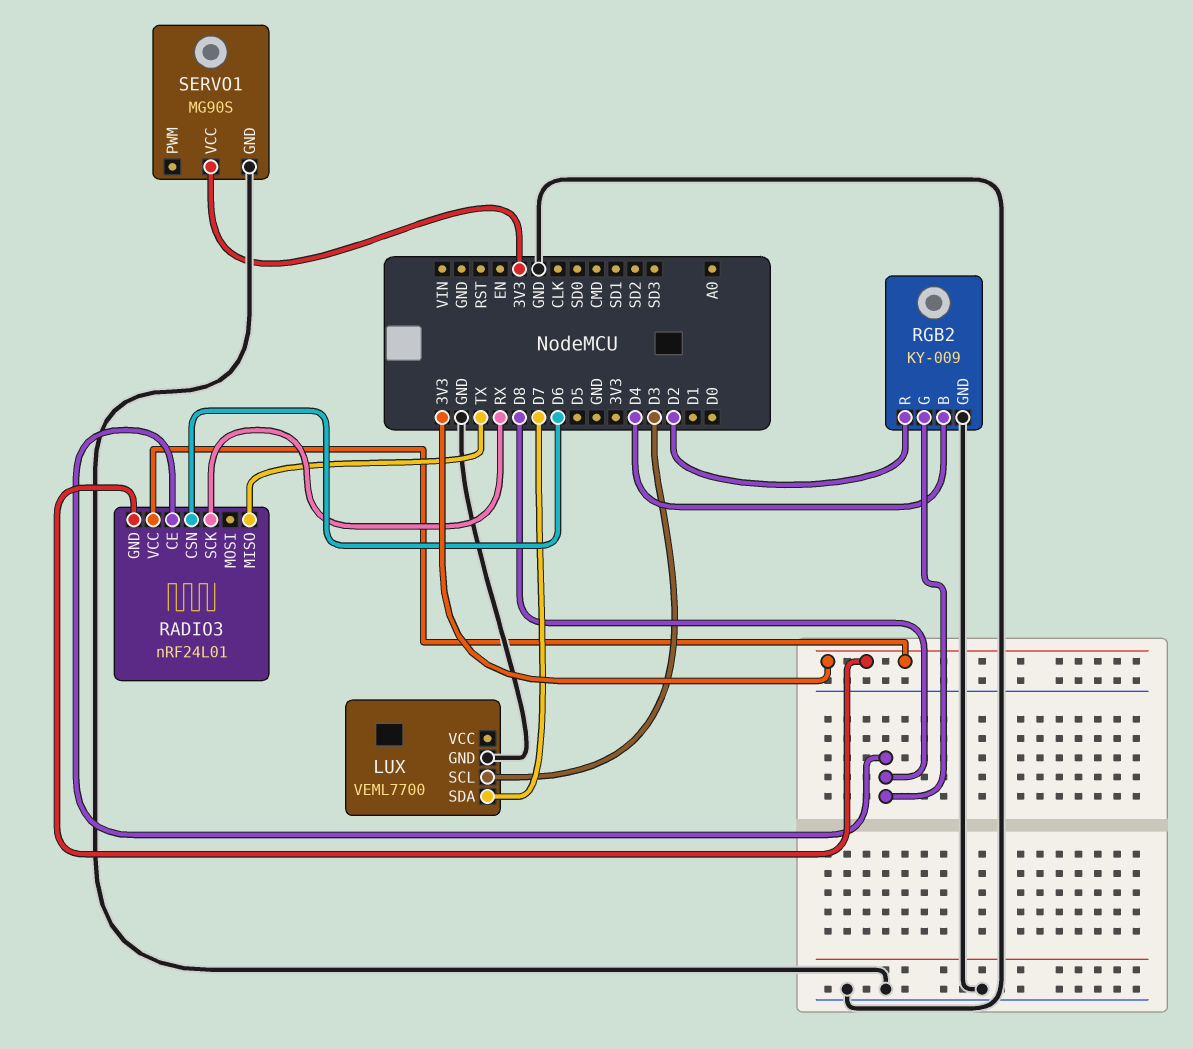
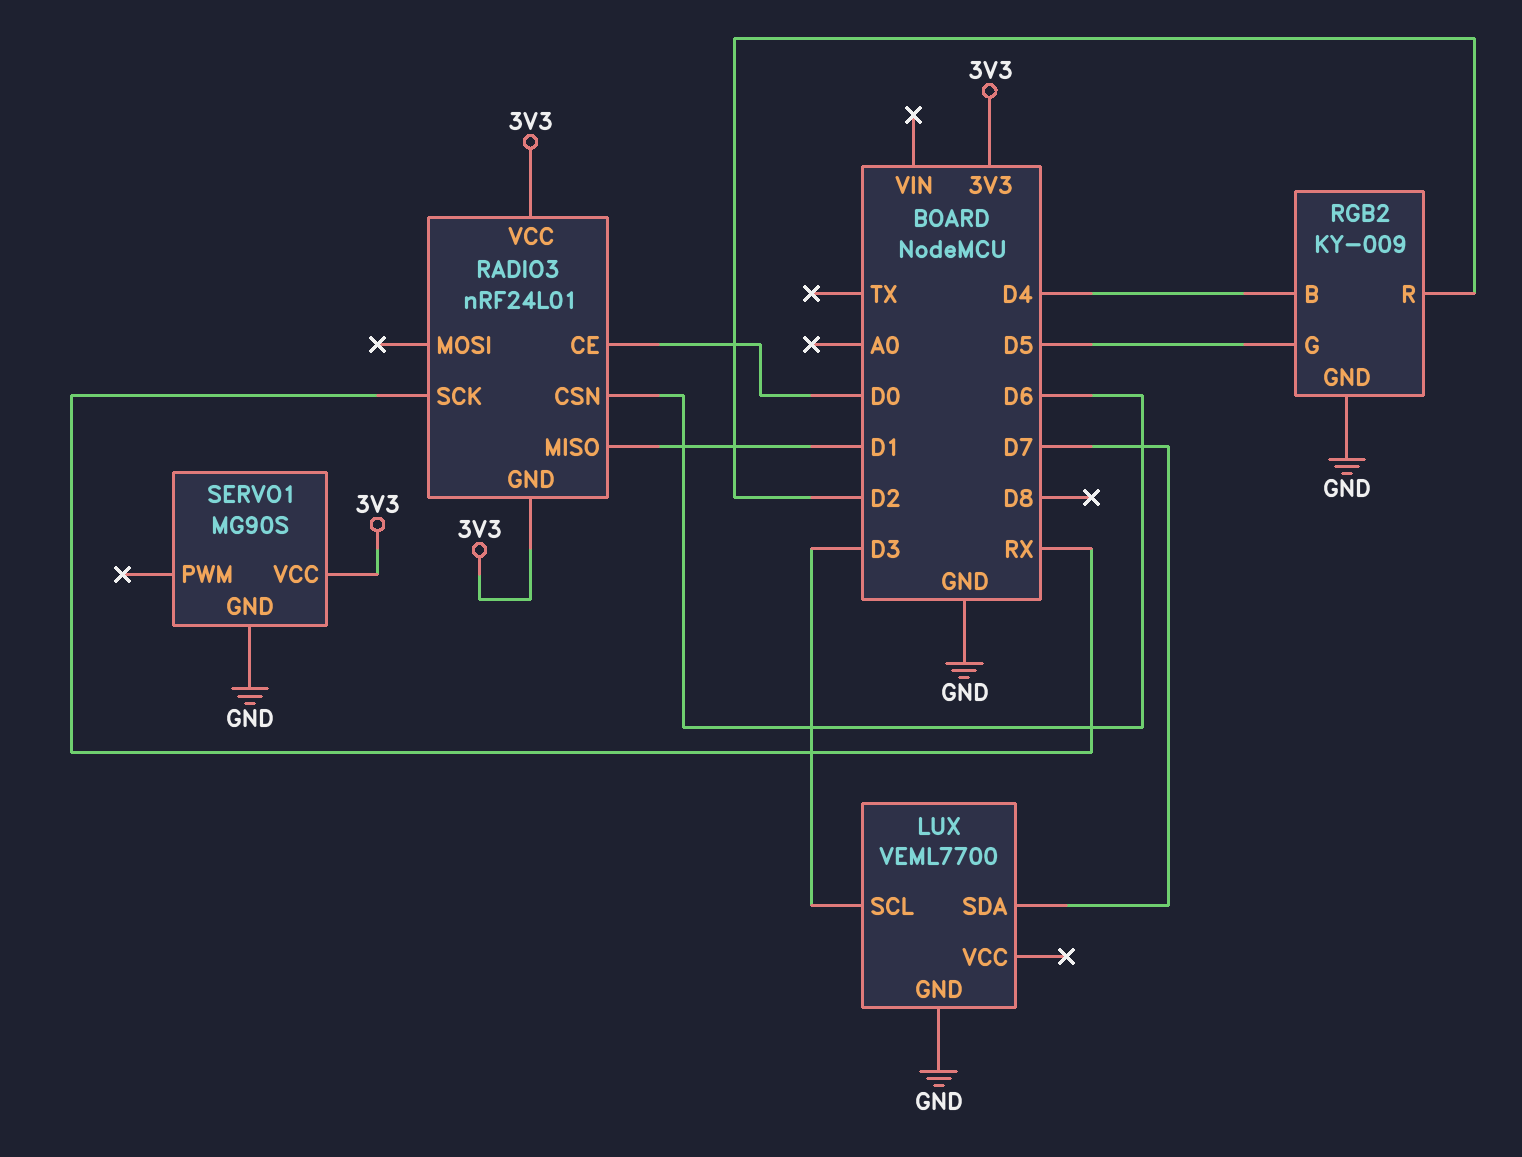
RADIO3 pin CE: D8 -> D0
RADIO3 pin MISO: TX -> D1
RGB2 pin G: D8 -> D5

